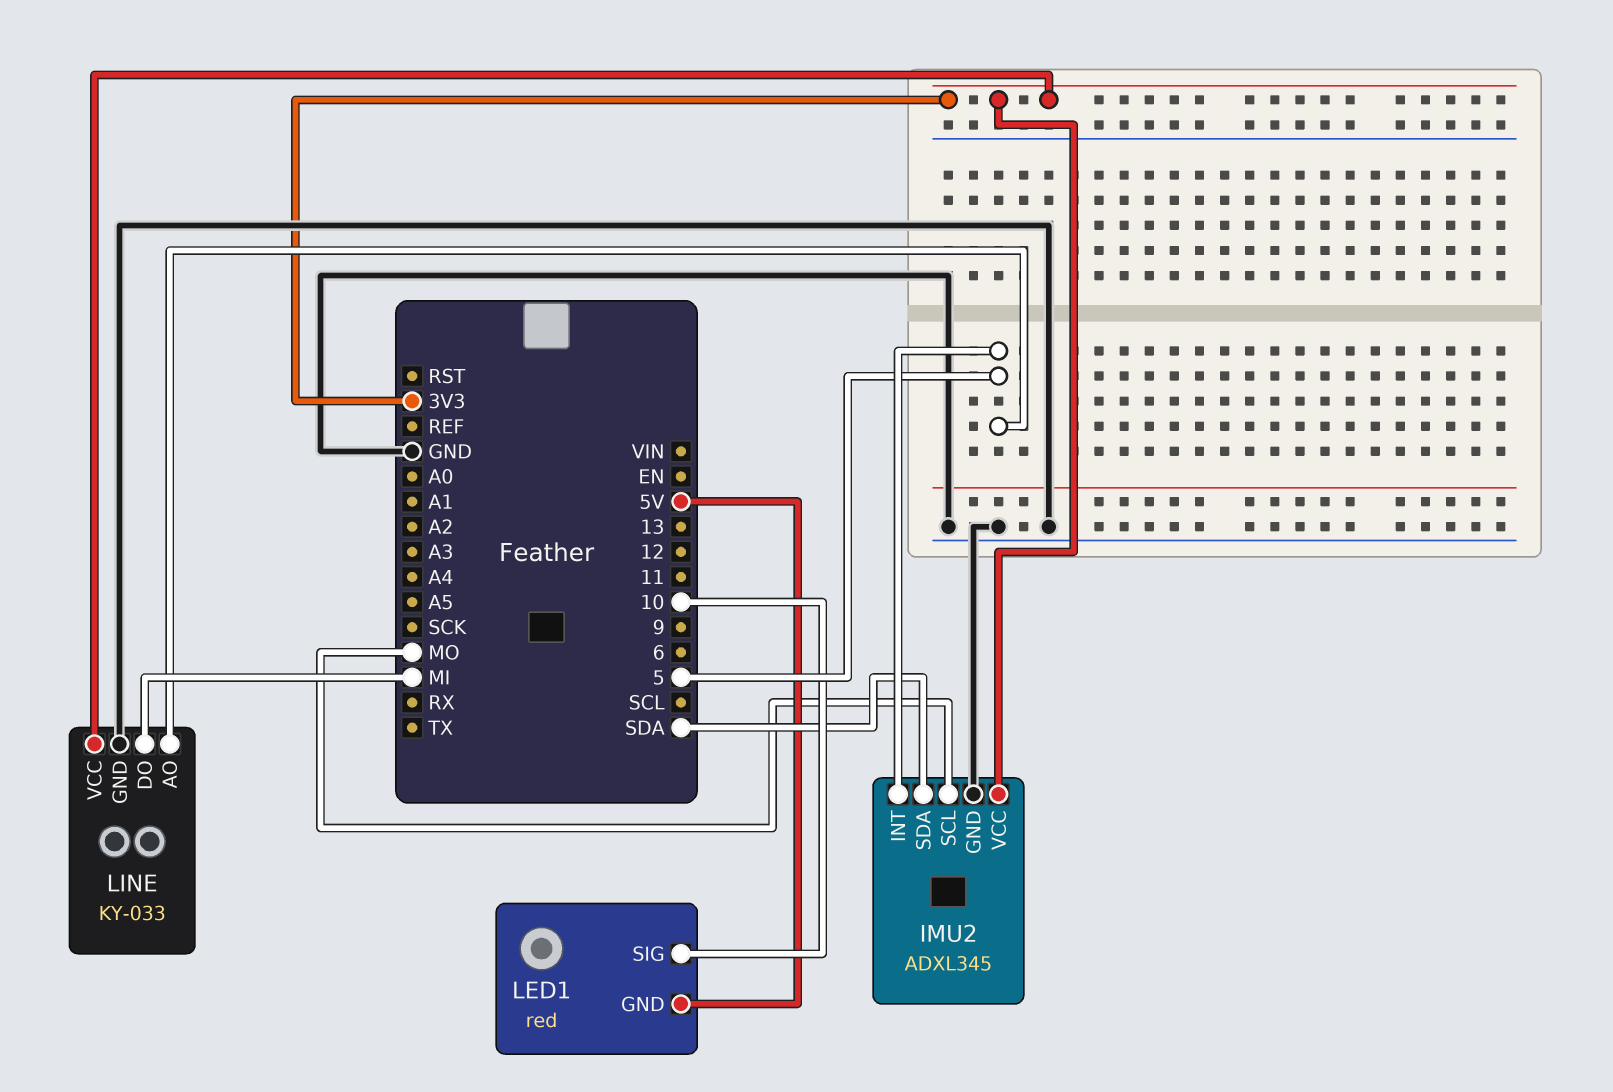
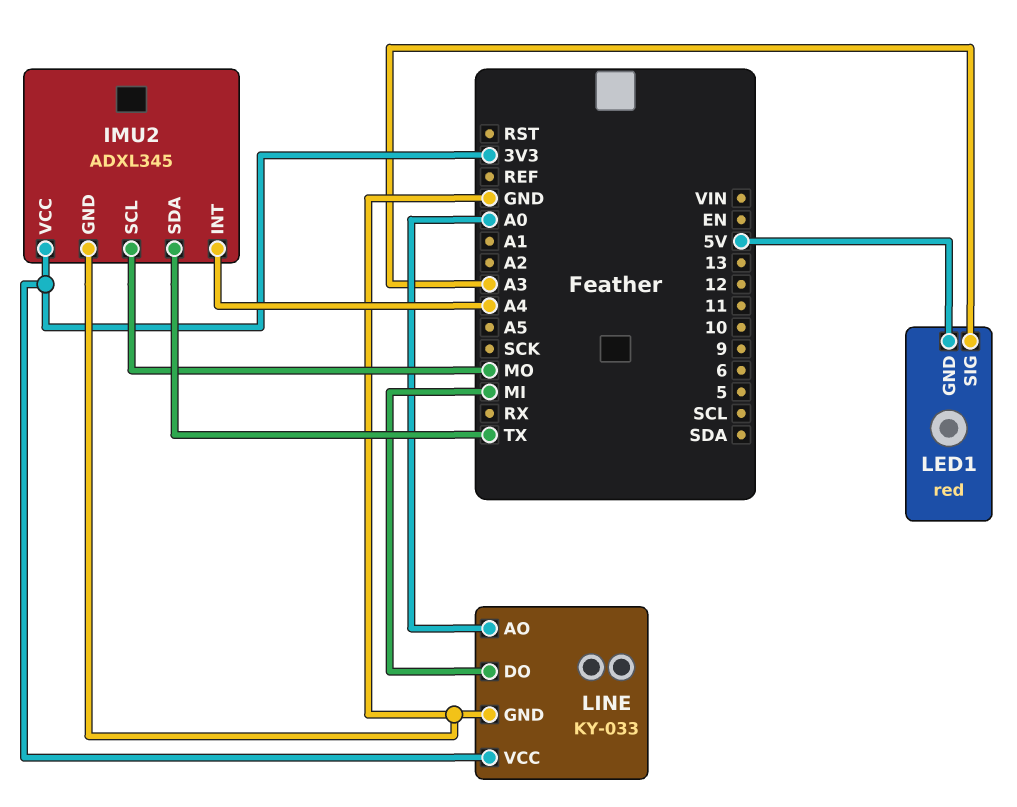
IMU2 pin INT: 5 -> A4
IMU2 pin SDA: SDA -> TX
LED1 pin SIG: 10 -> A3
LINE pin AO: 5 -> A0

